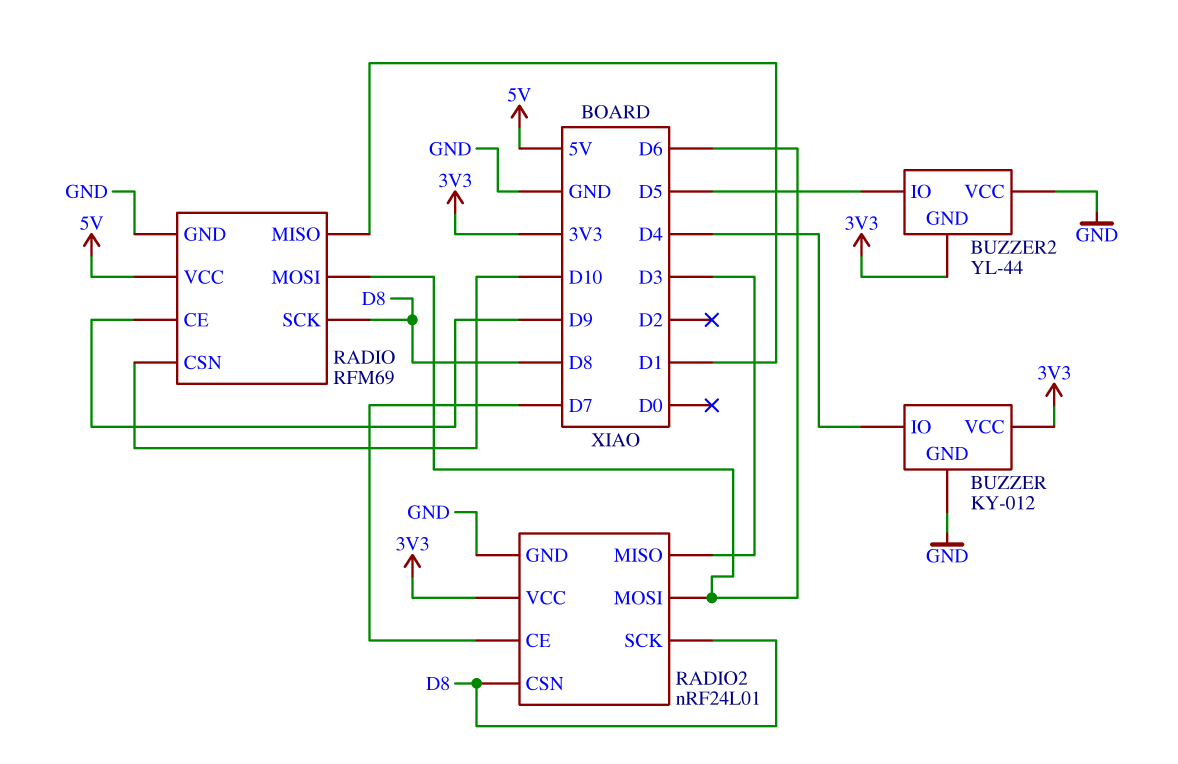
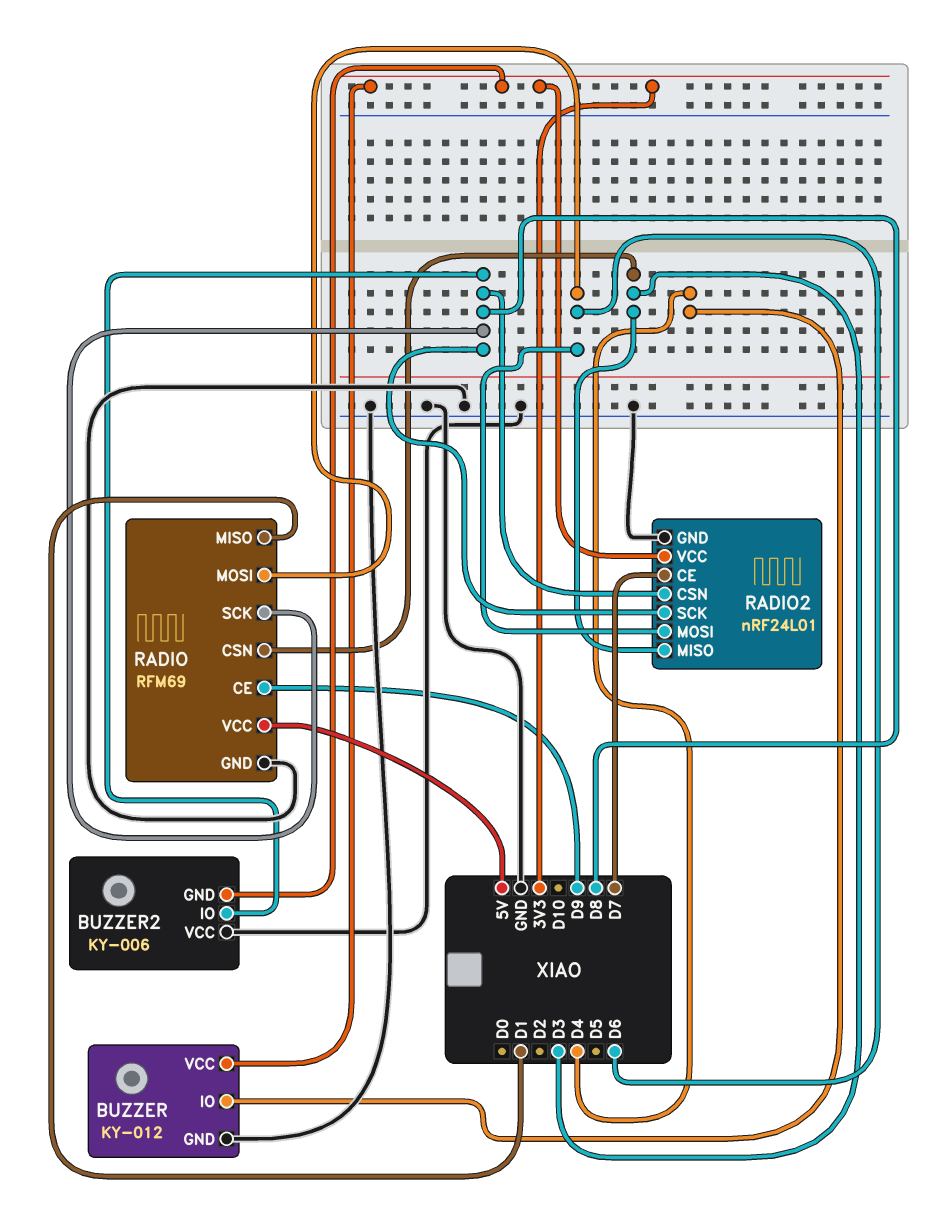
BUZZER2: YL-44 -> KY-006
BUZZER2 pin IO: D5 -> D8
RADIO pin CSN: D10 -> D3

